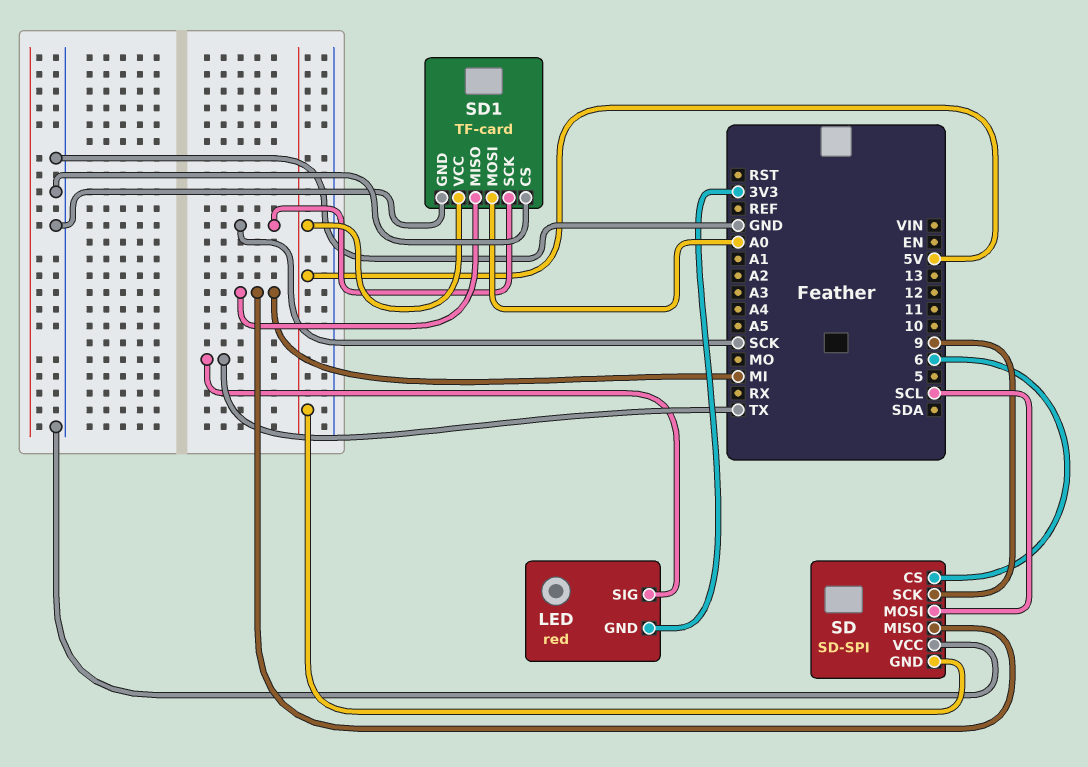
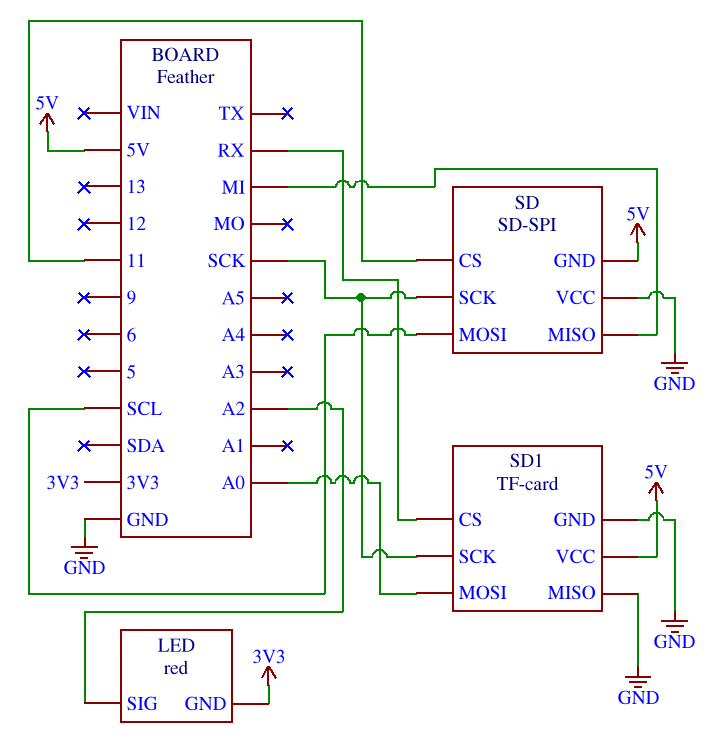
LED pin SIG: TX -> A2
SD pin CS: 6 -> 11
SD pin SCK: 9 -> SCK
SD1 pin CS: GND -> RX
SD1 pin MISO: MI -> GND

